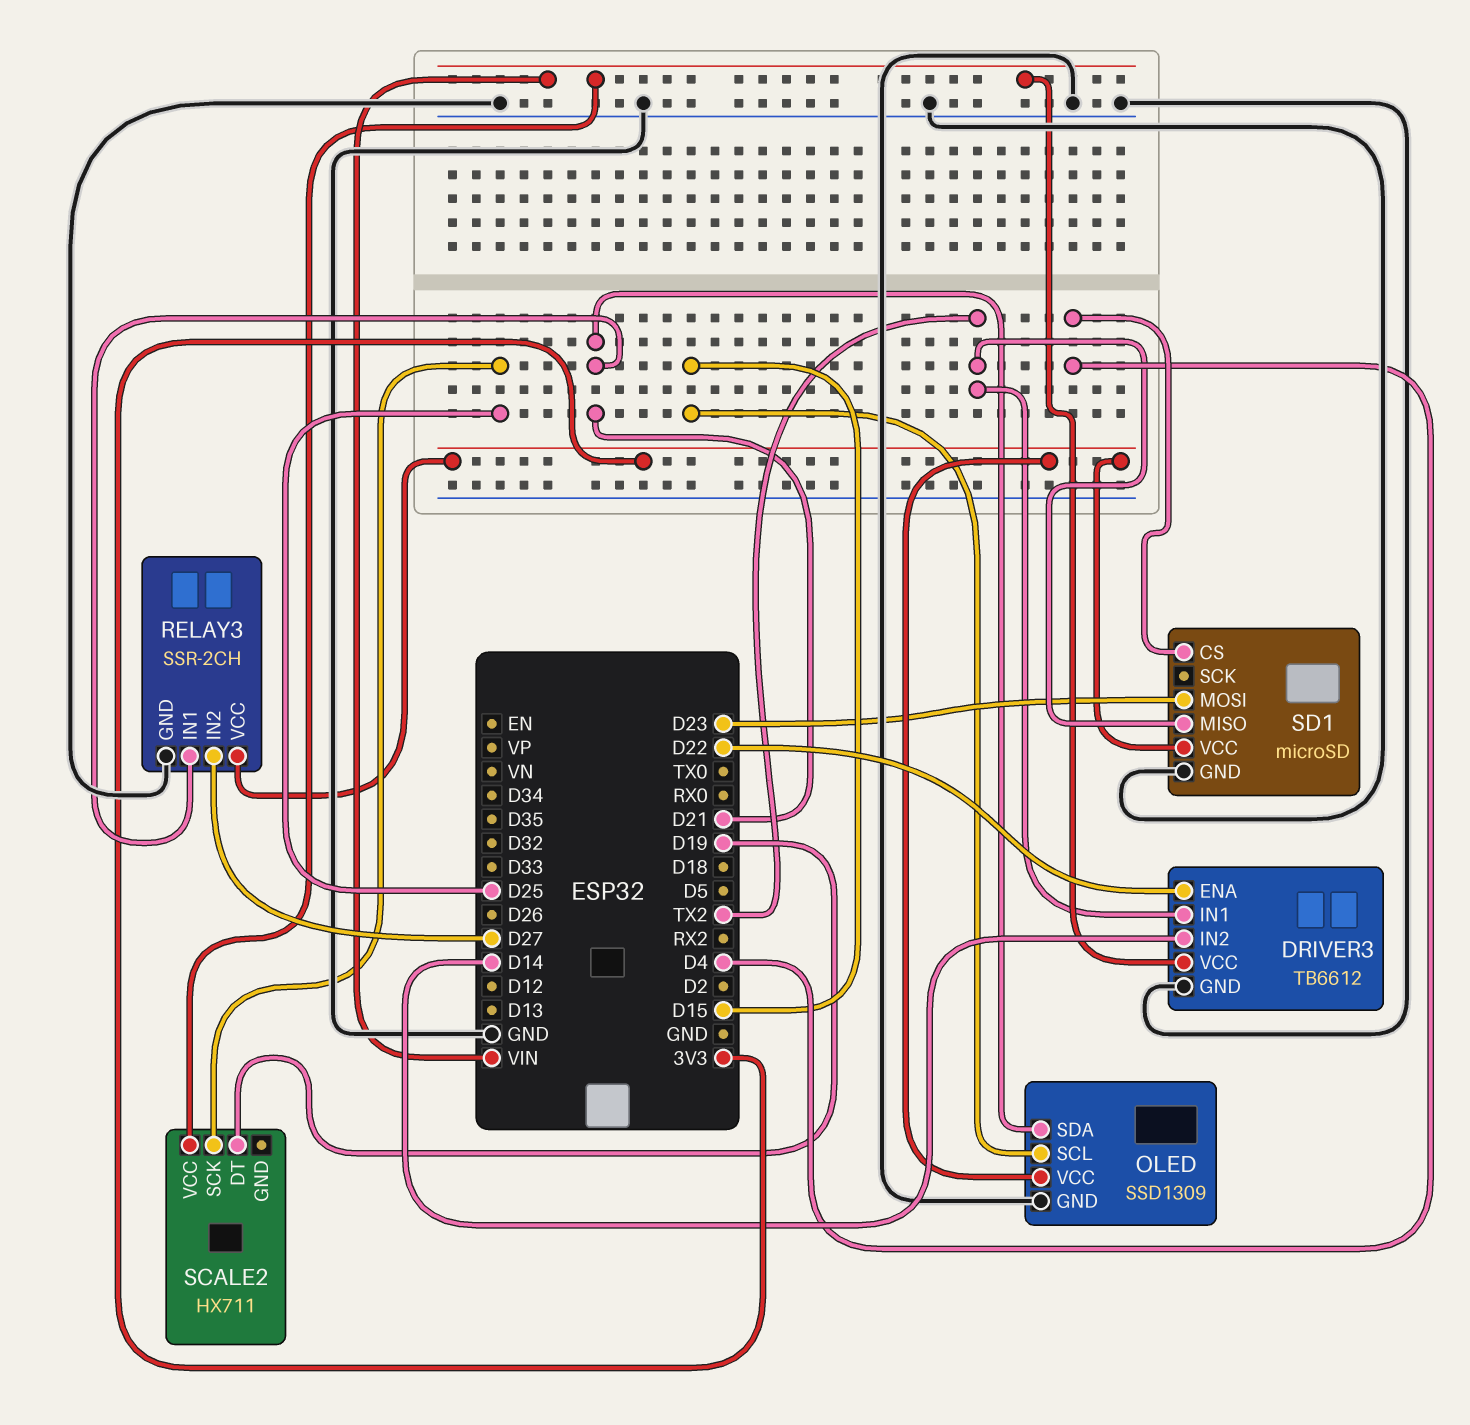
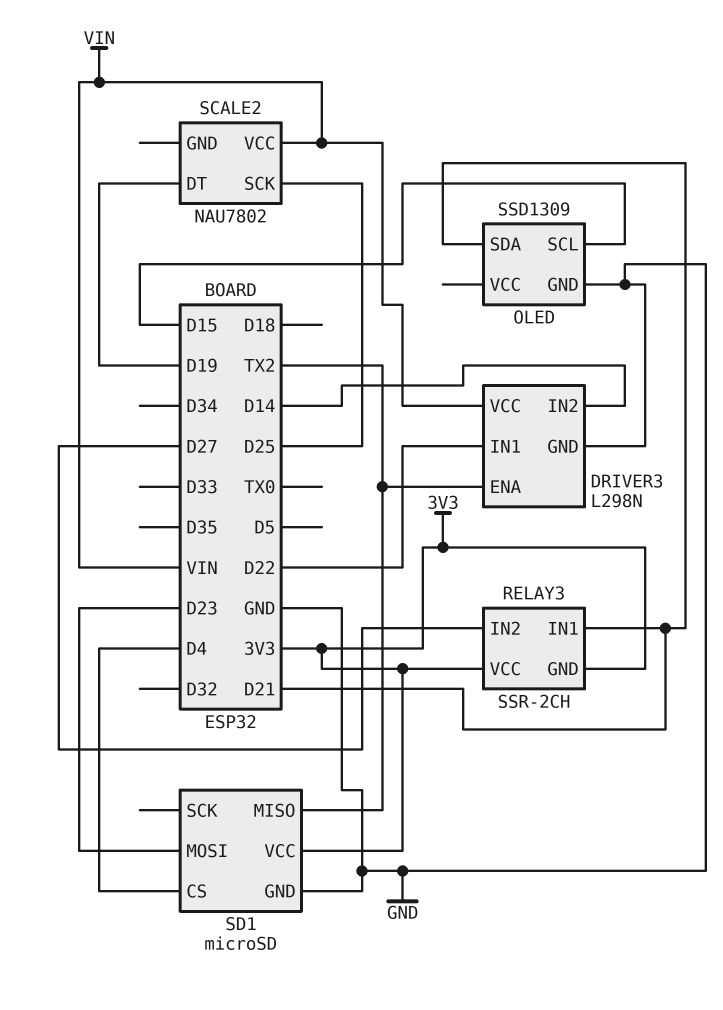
DRIVER3: TB6612 -> L298N
DRIVER3 pin ENA: D22 -> TX2
DRIVER3 pin IN1: TX2 -> D22
OLED pin VCC: 3V3 -> none
RELAY3 pin GND: GND -> 3V3
SCALE2: HX711 -> NAU7802

